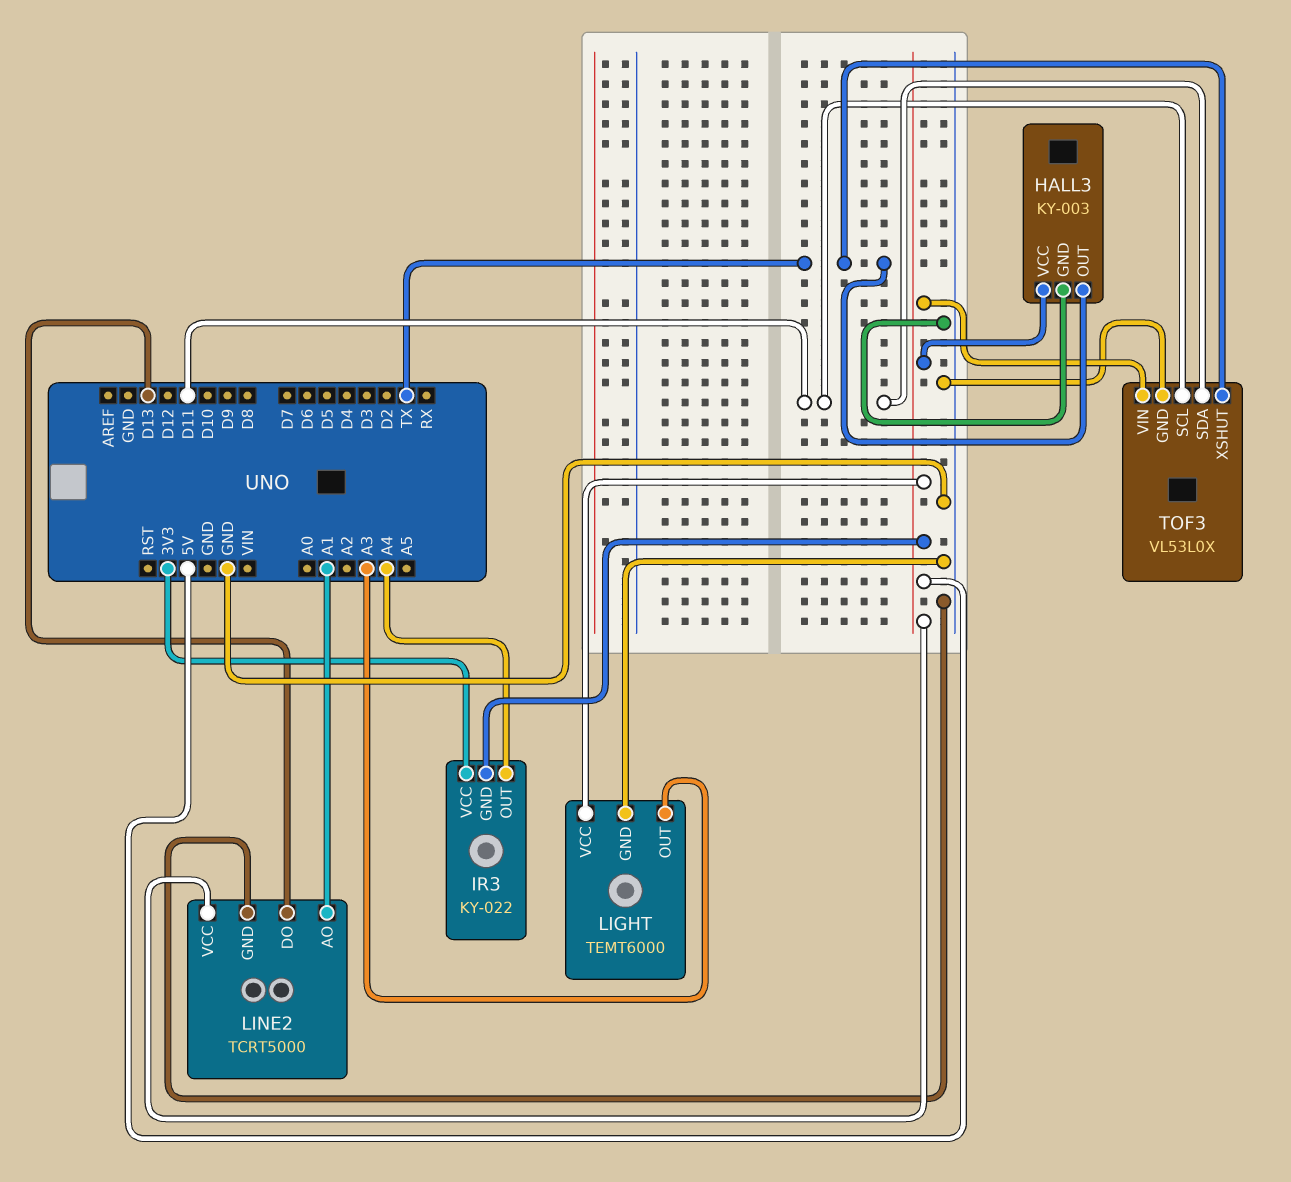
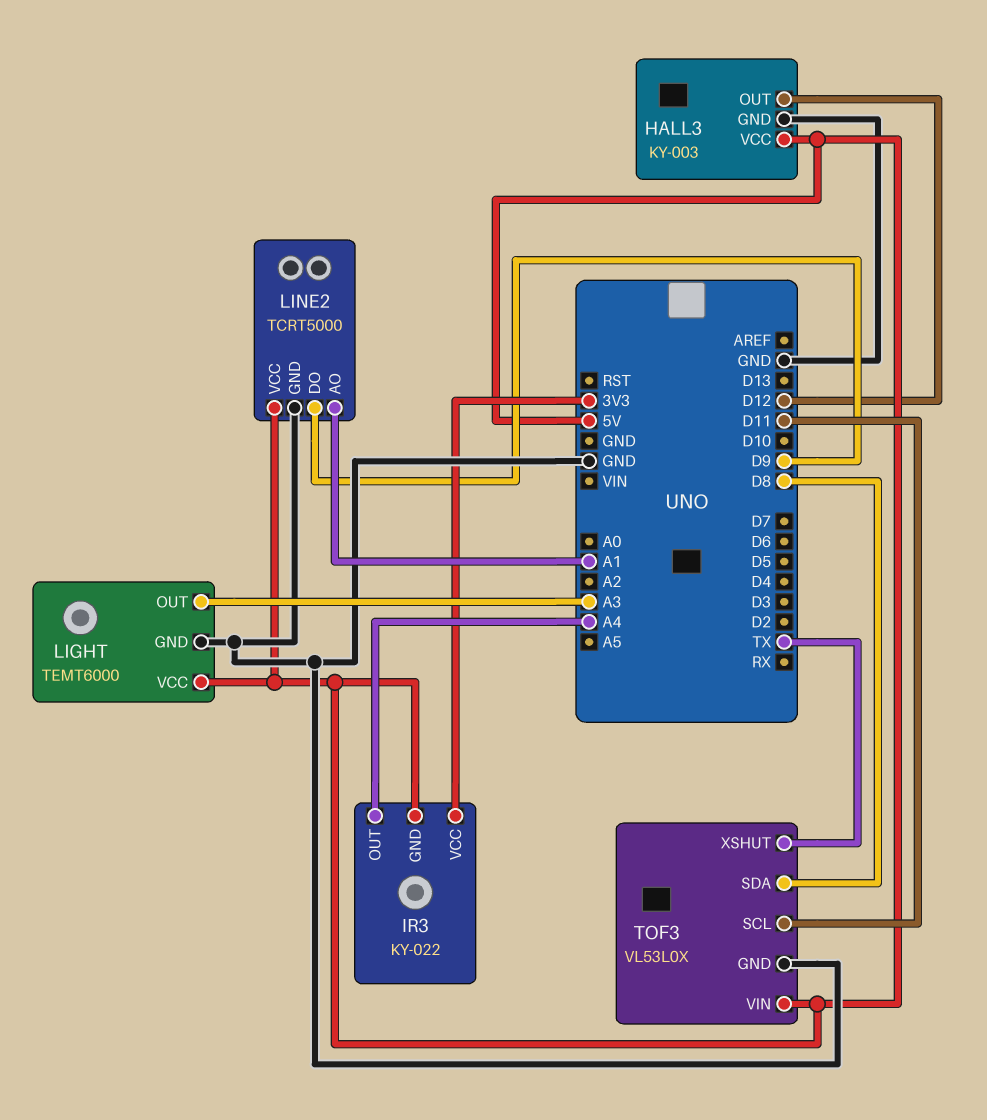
HALL3 pin OUT: TX -> D12
LINE2 pin DO: D13 -> D9
TOF3 pin SDA: D11 -> D8

